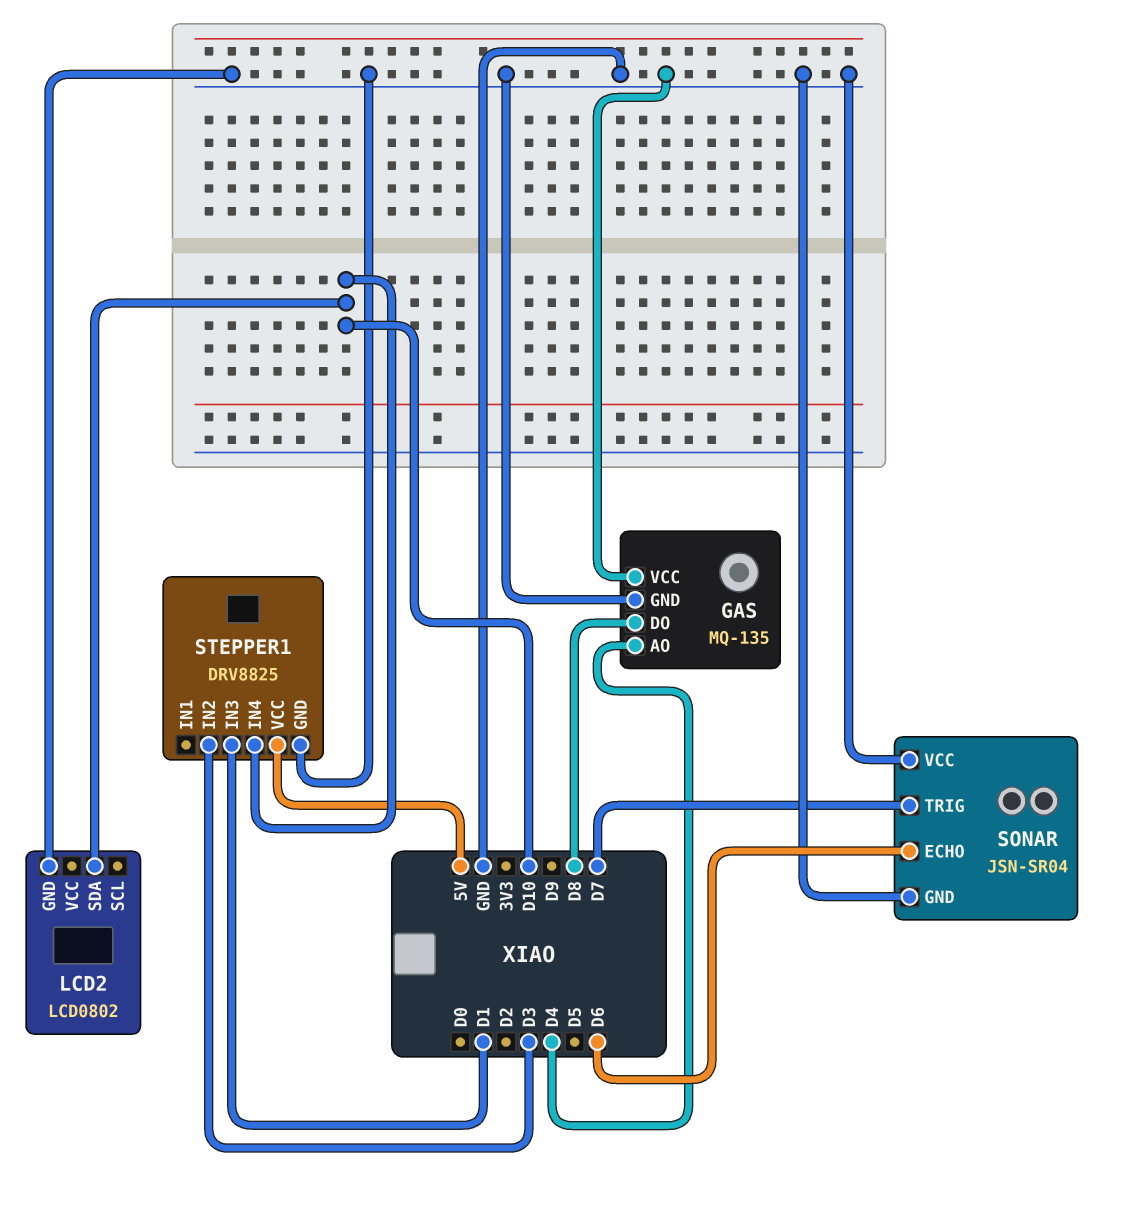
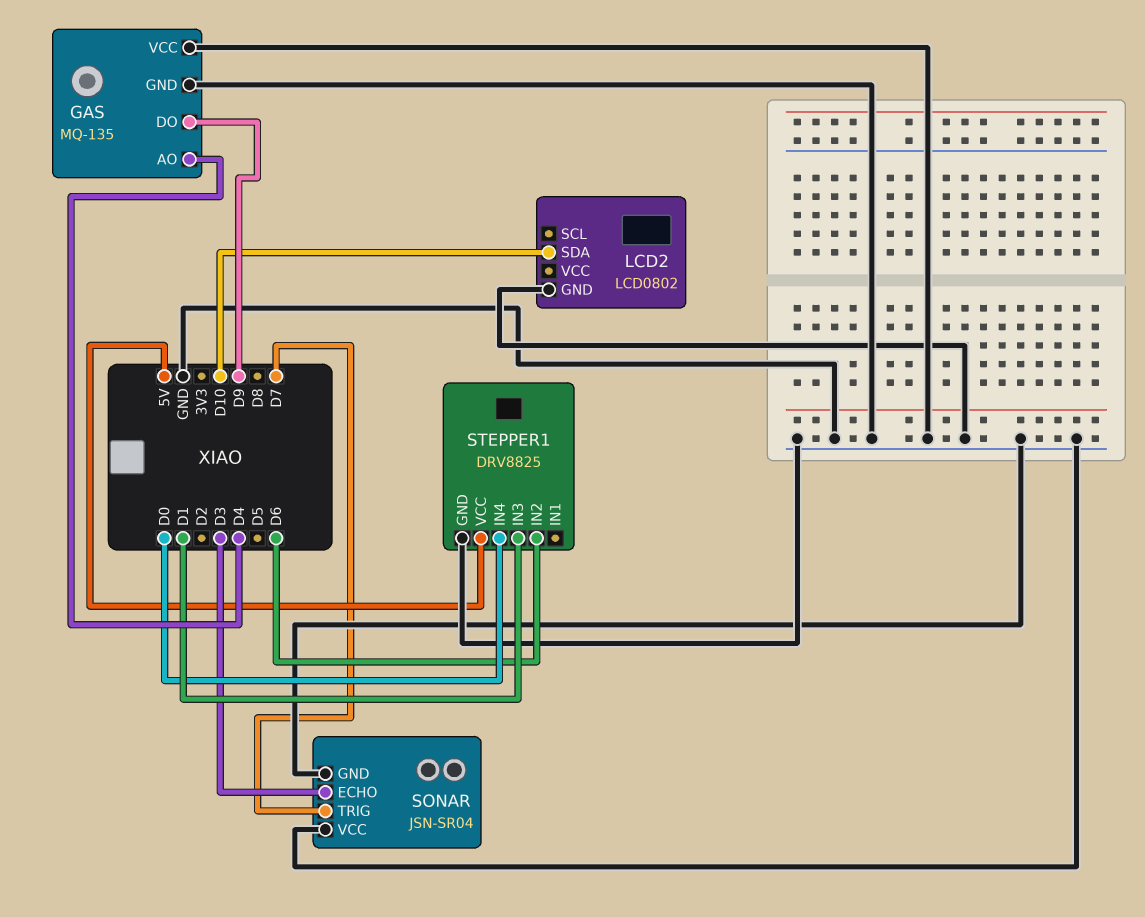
GAS pin DO: D8 -> D9
SONAR pin ECHO: D6 -> D3
STEPPER1 pin IN2: D3 -> D6
STEPPER1 pin IN4: D10 -> D0

